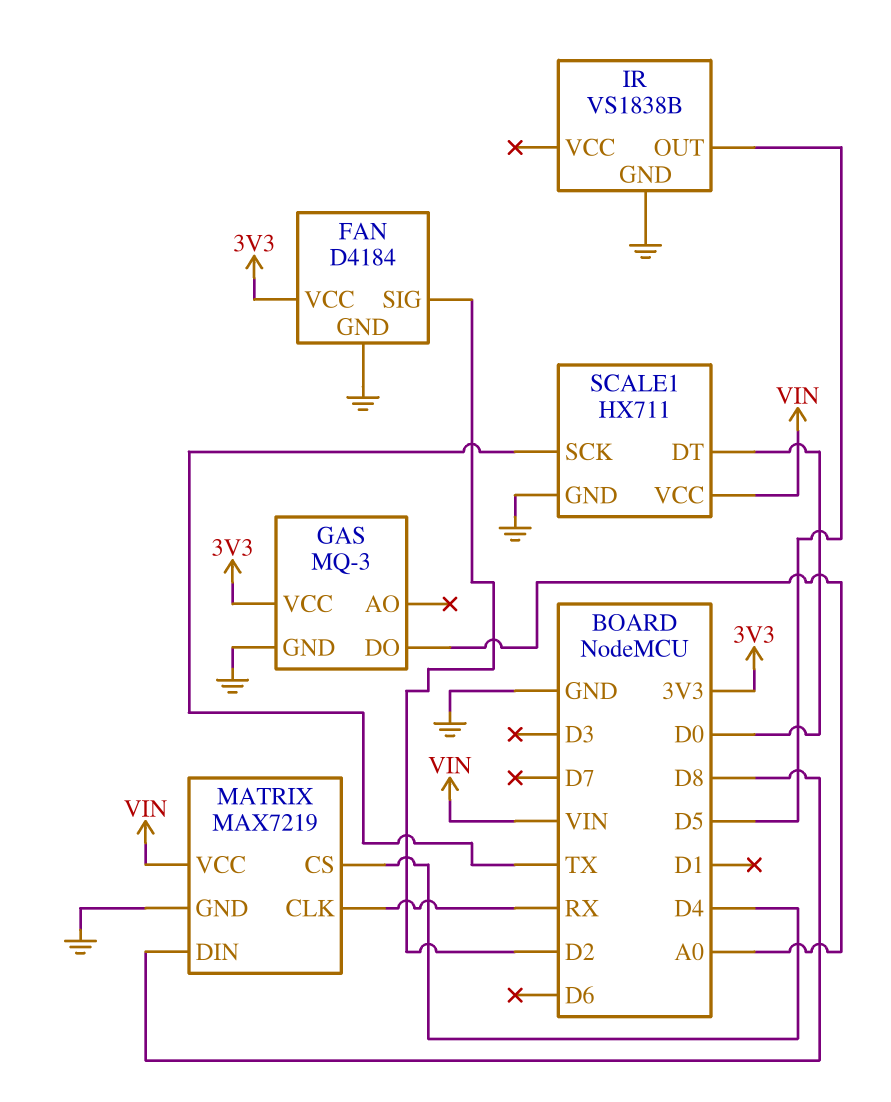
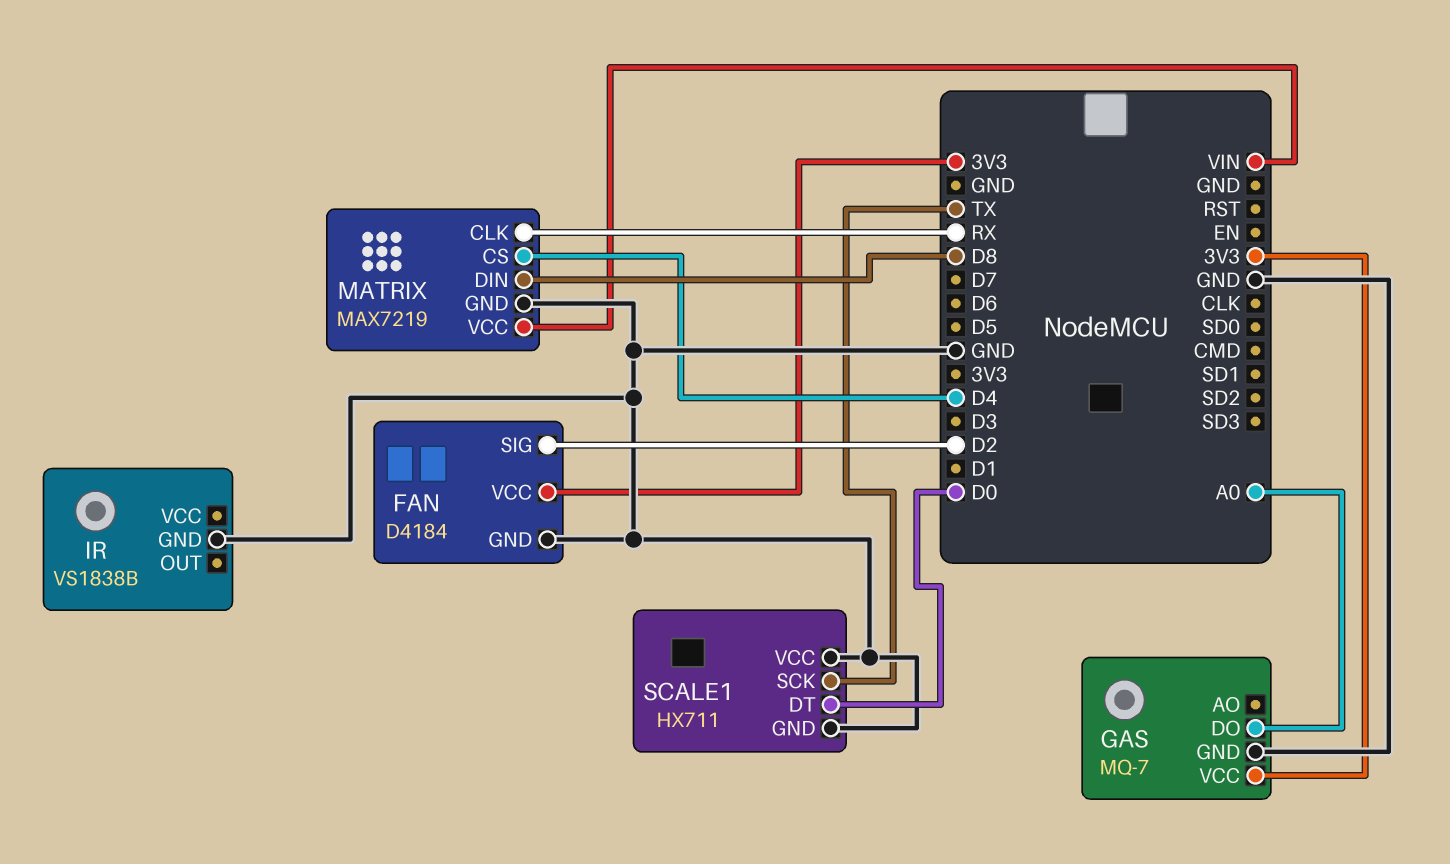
GAS: MQ-3 -> MQ-7
IR pin OUT: D5 -> none
SCALE1 pin VCC: VIN -> GND

